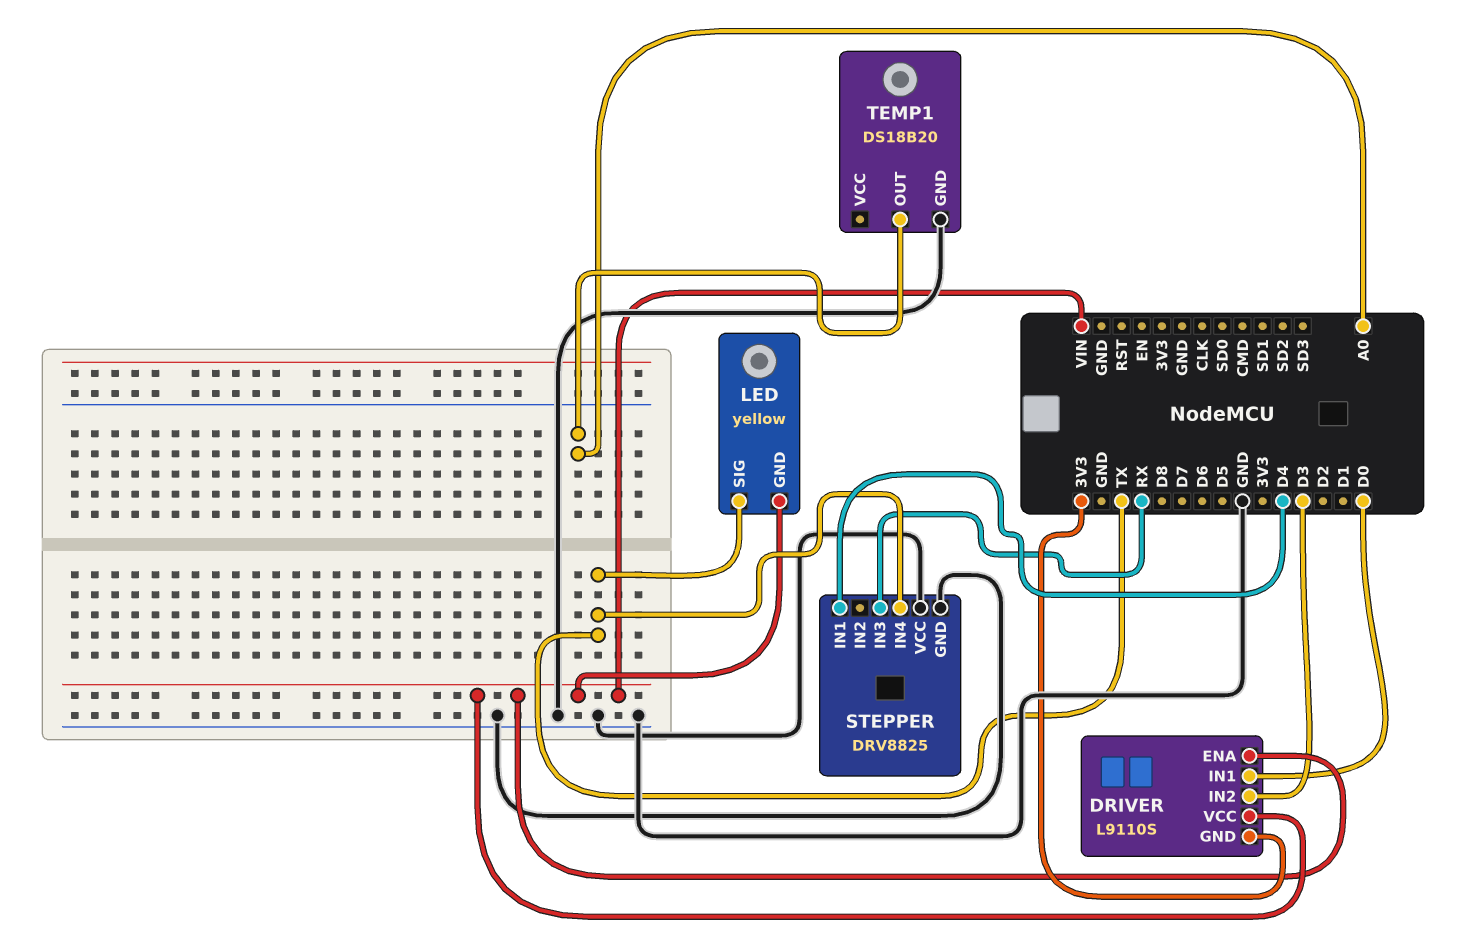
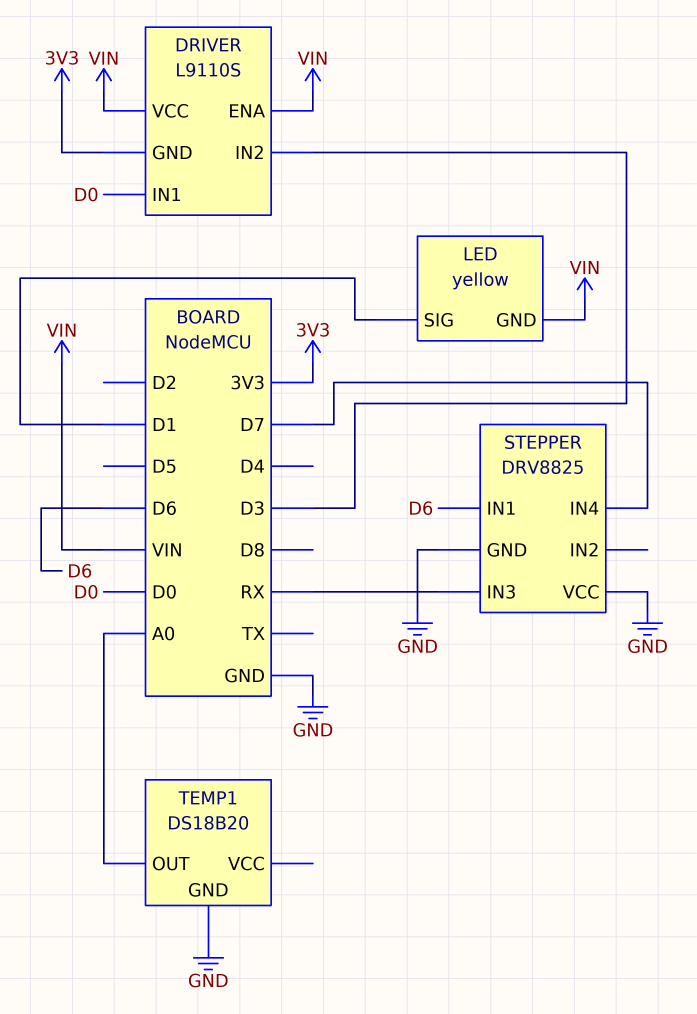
LED pin SIG: TX -> D1
STEPPER pin IN1: D4 -> D6
STEPPER pin IN4: TX -> D7

